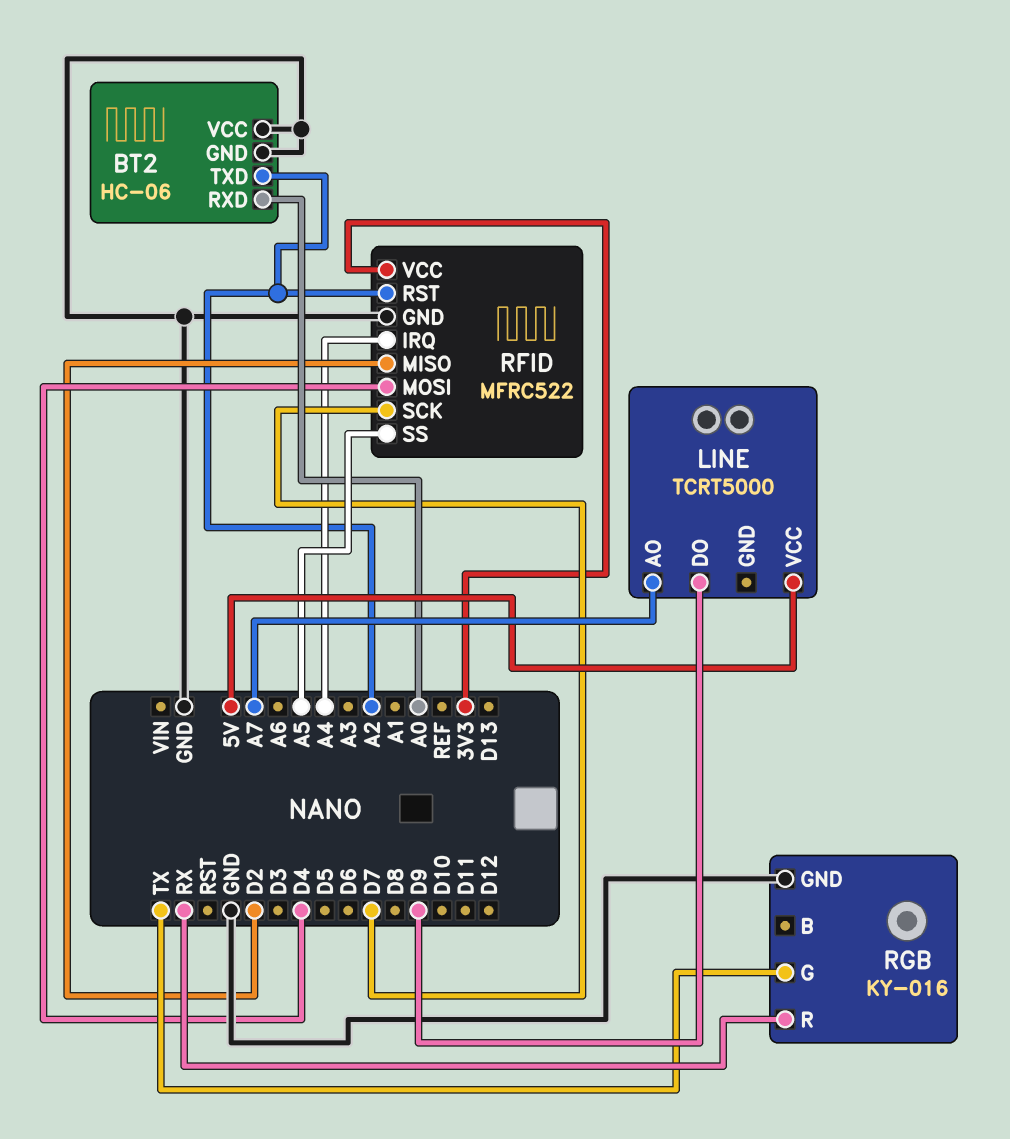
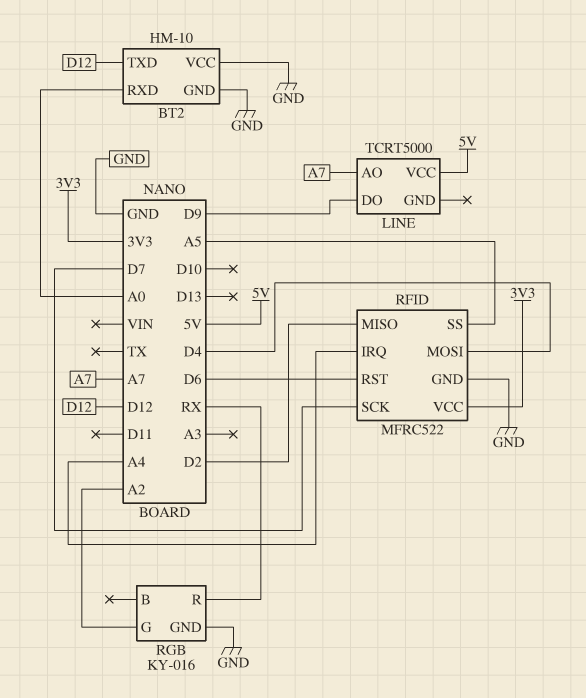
BT2: HC-06 -> HM-10
BT2 pin TXD: A2 -> D12
RFID pin RST: A2 -> D6
RGB pin G: TX -> A2

